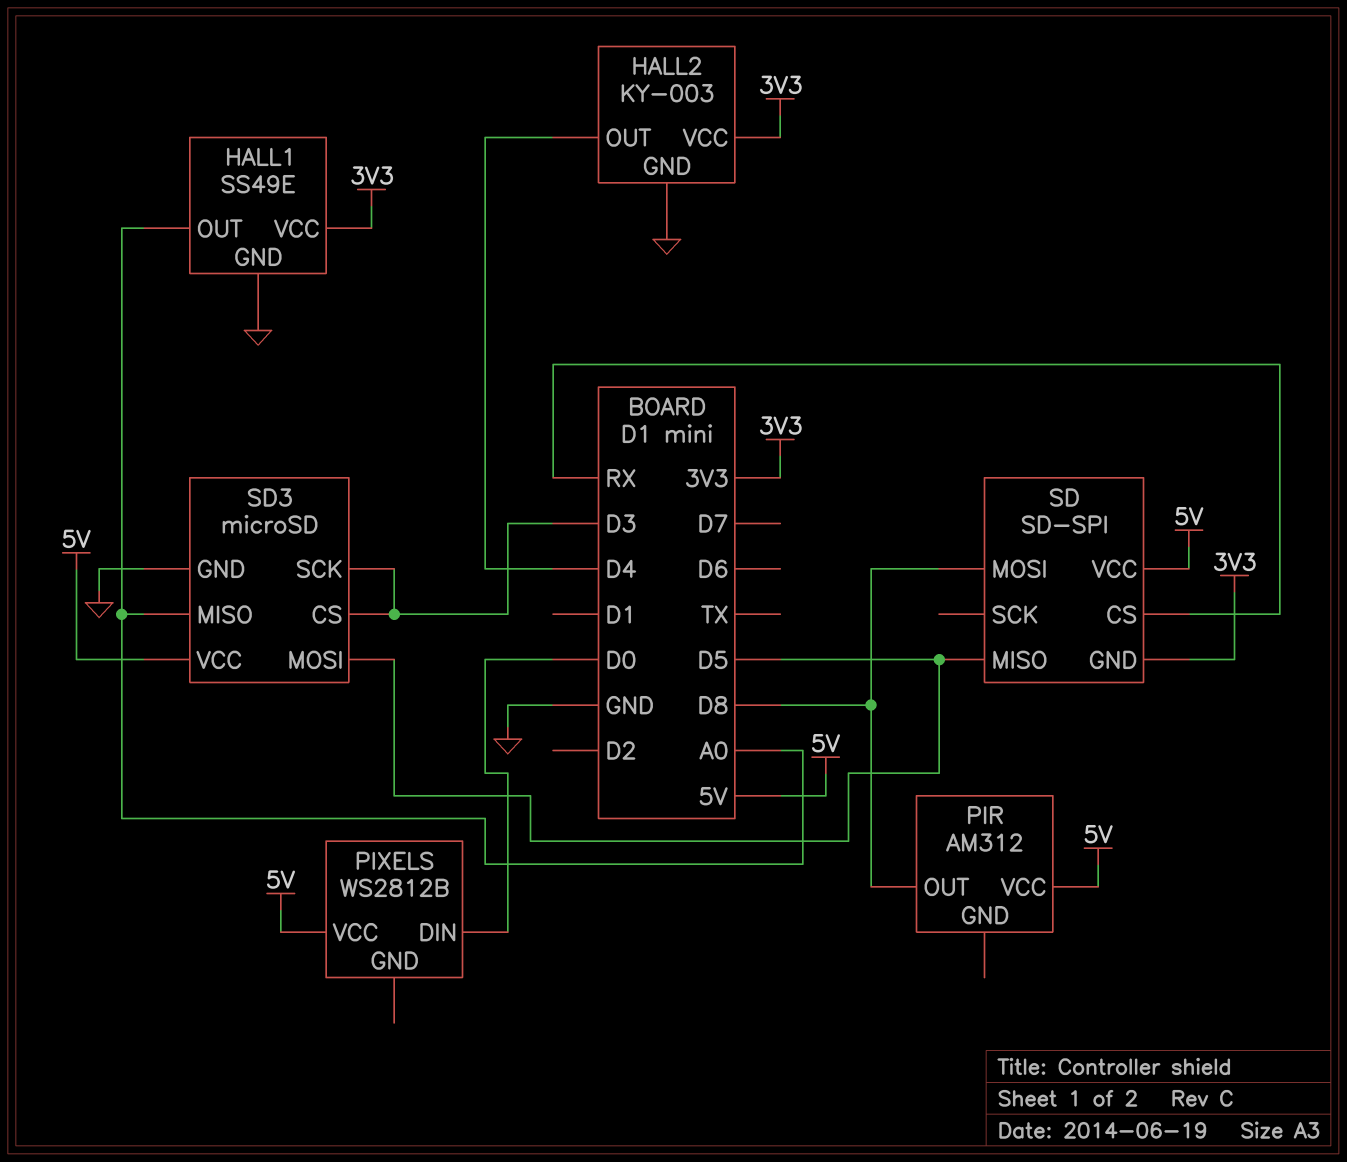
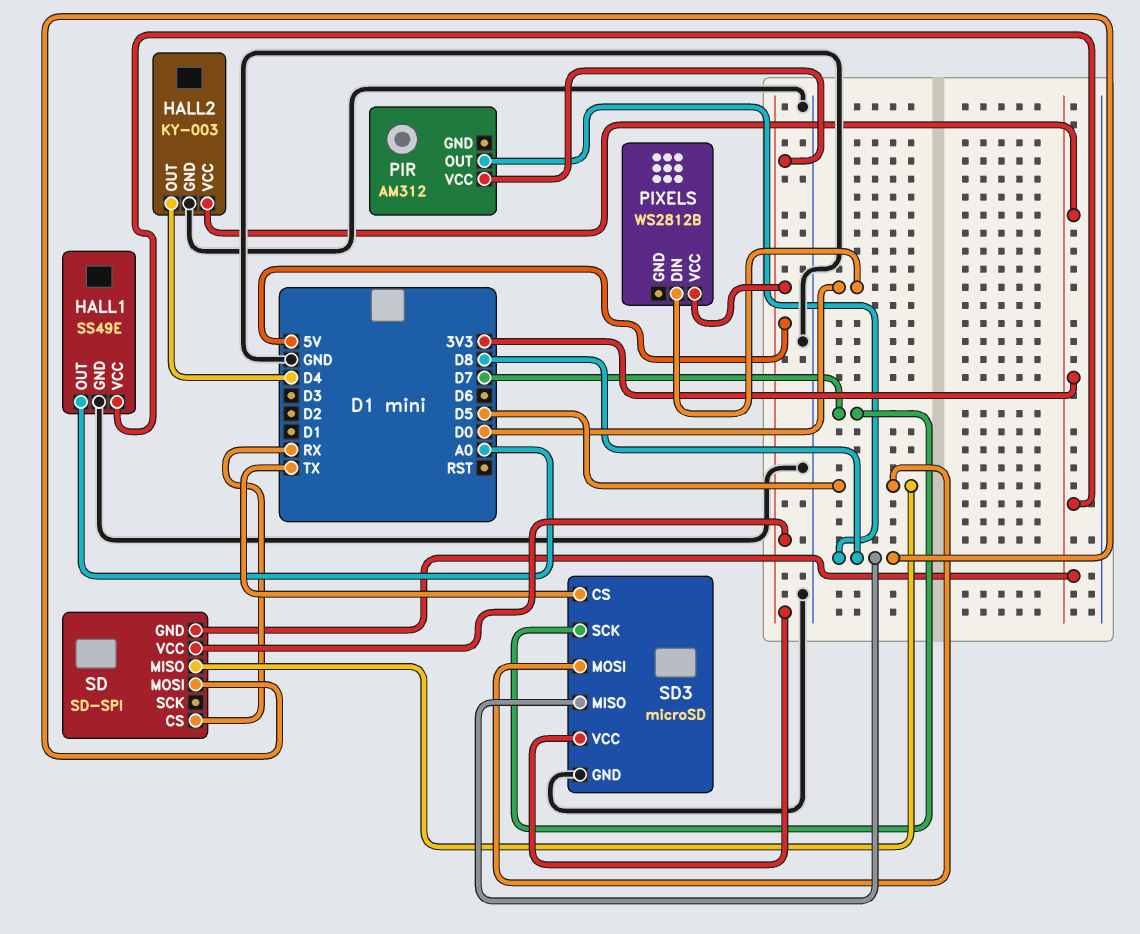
SD3 pin CS: D3 -> TX
SD3 pin MISO: A0 -> D8
SD3 pin SCK: D3 -> D7

